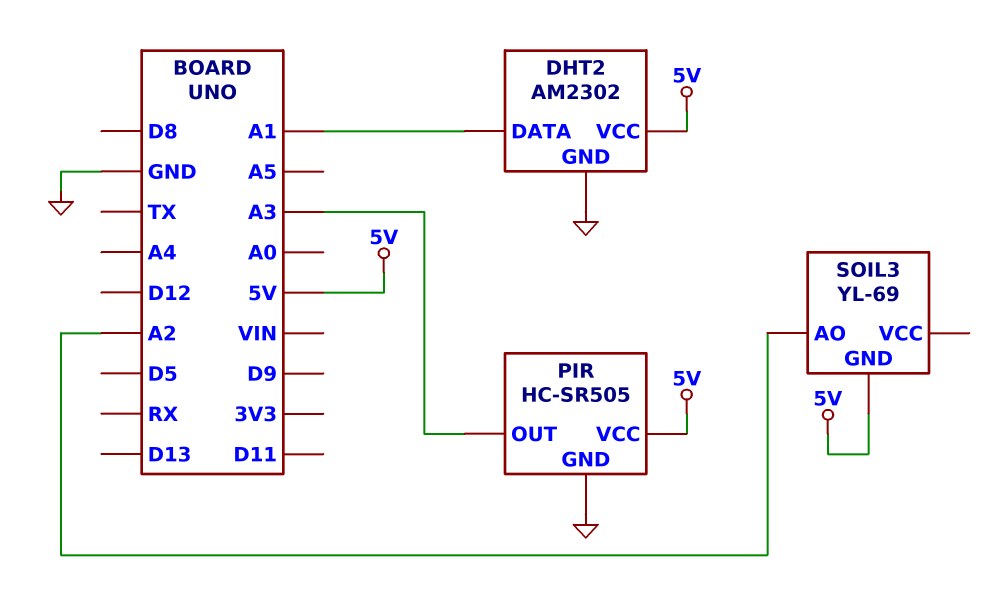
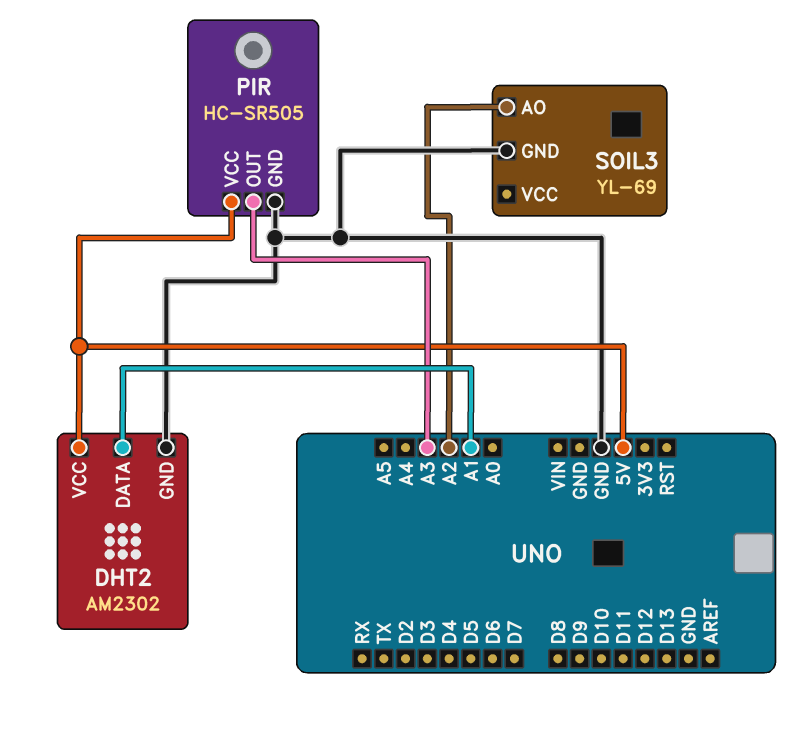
SOIL3 pin GND: 5V -> GND

